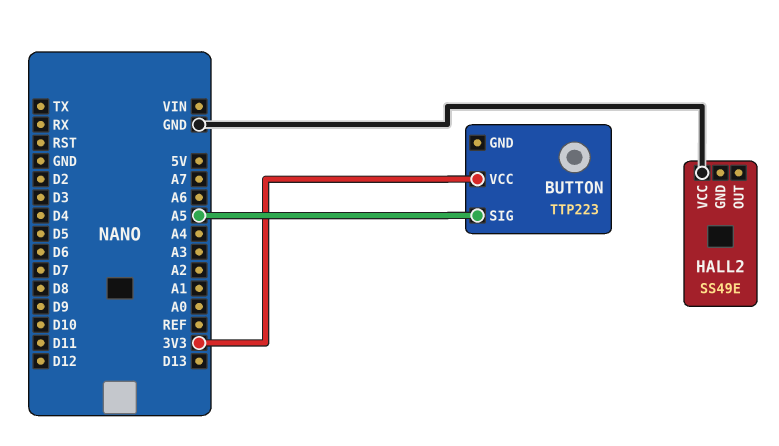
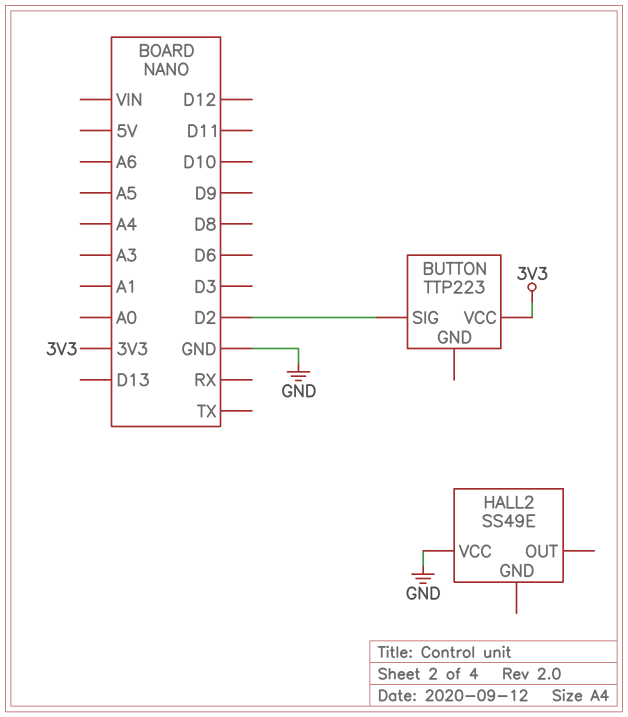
BUTTON pin SIG: A5 -> D2

